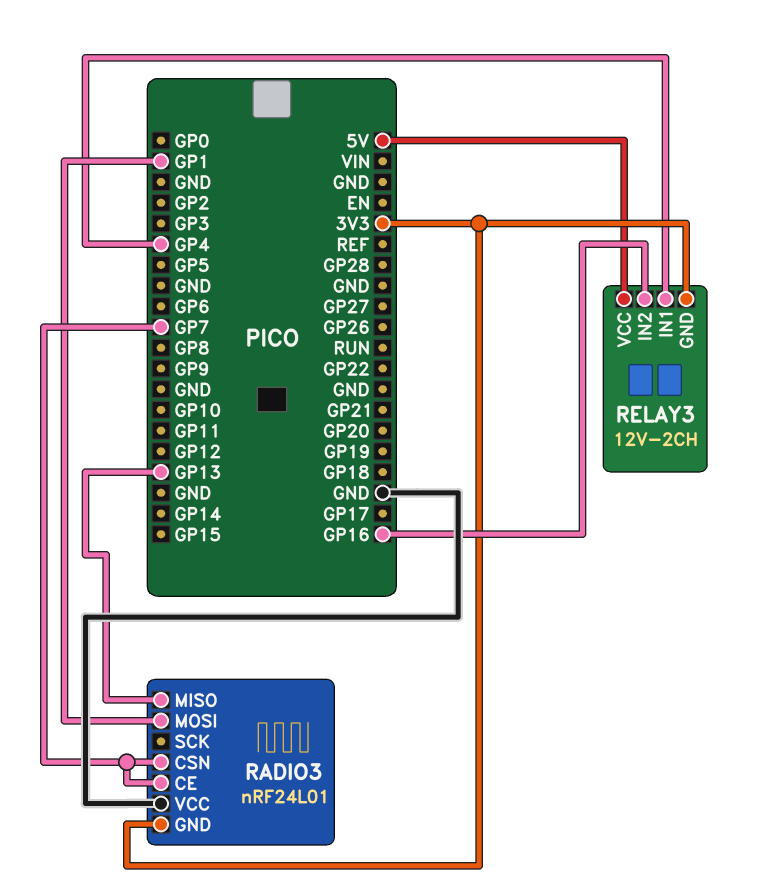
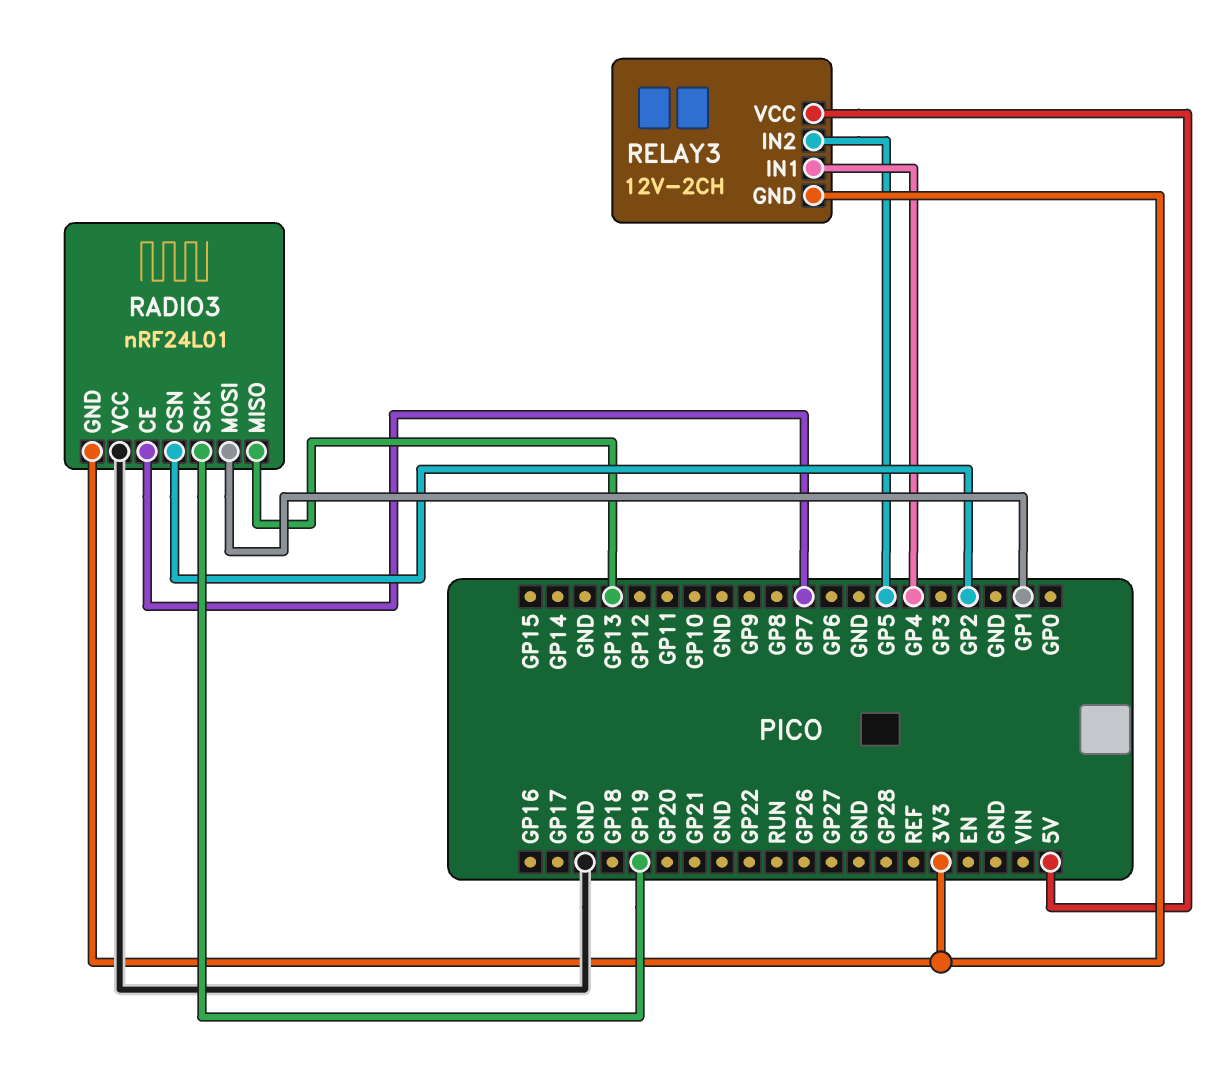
RADIO3 pin CSN: GP7 -> GP2
RADIO3 pin SCK: none -> GP19
RELAY3 pin IN2: GP16 -> GP5

